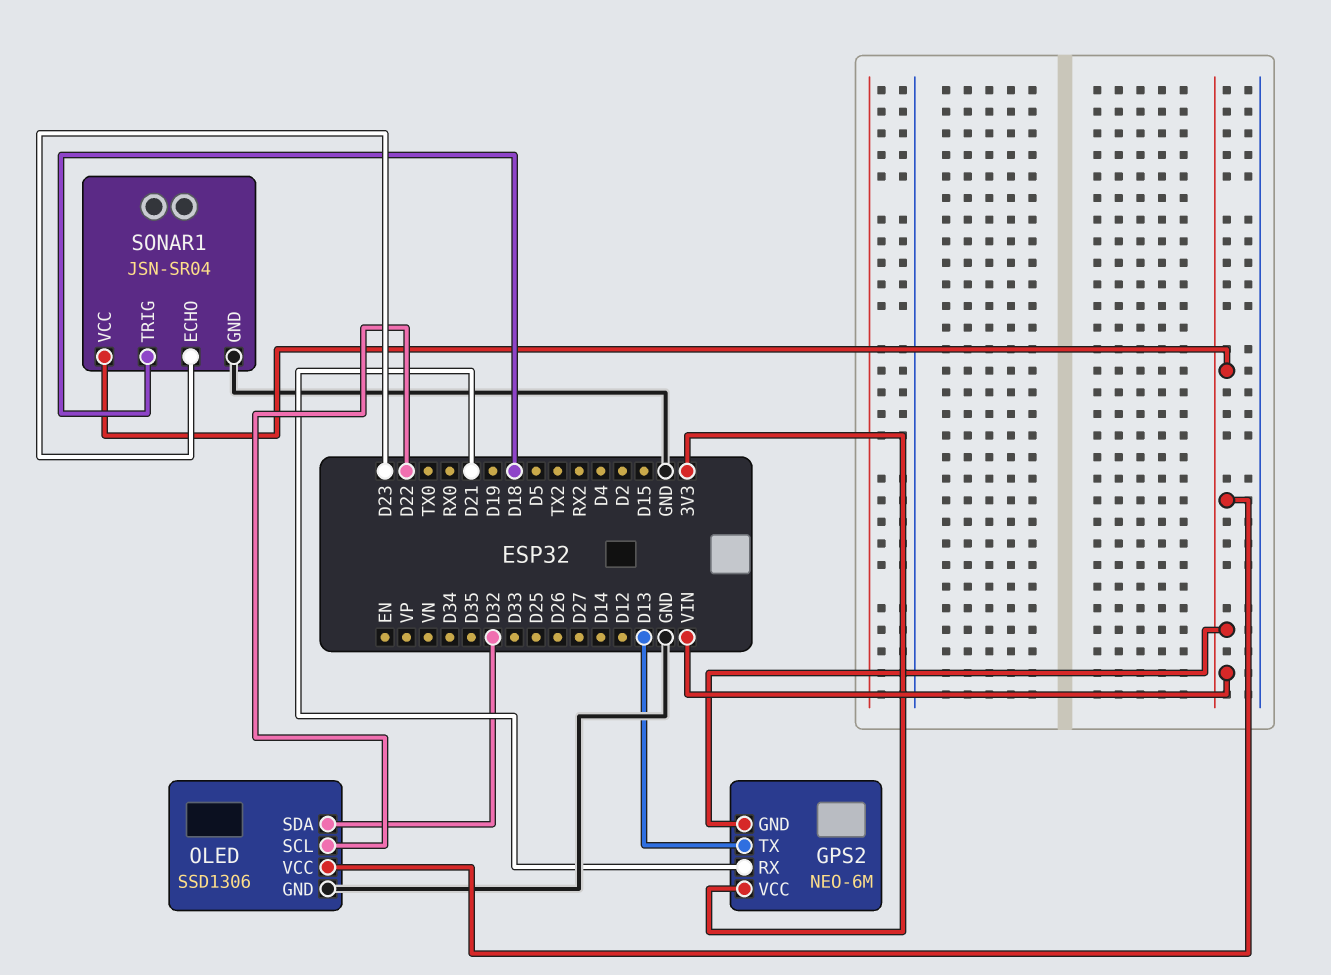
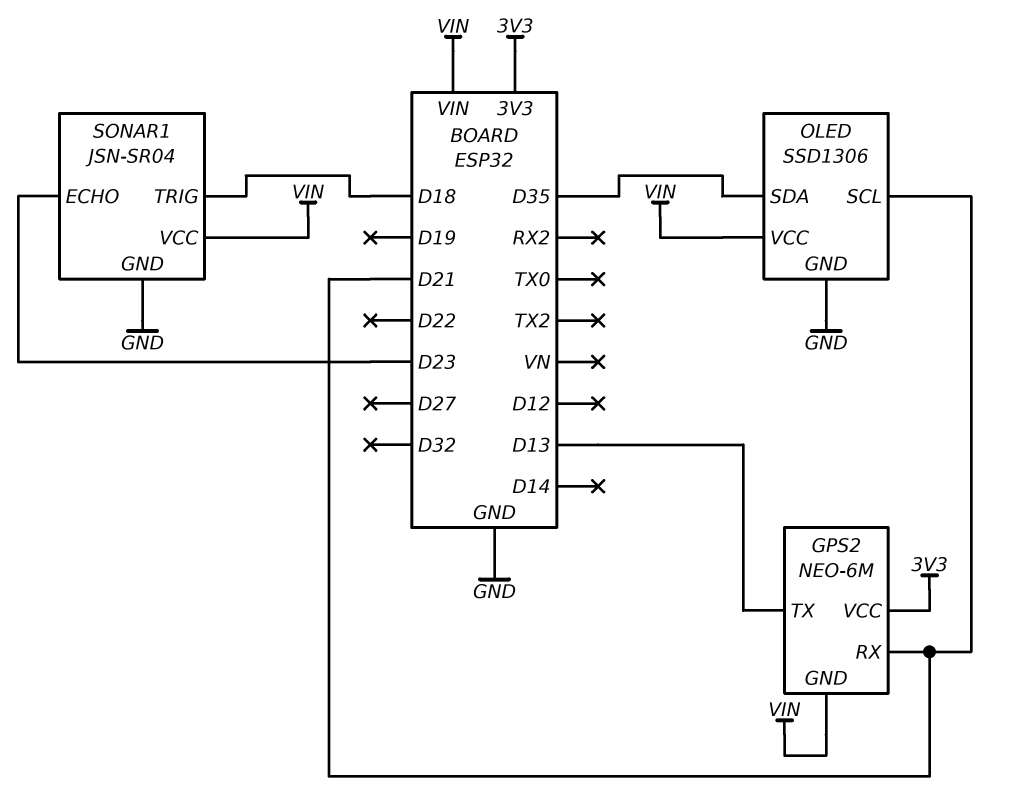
OLED pin SCL: D22 -> D21
OLED pin SDA: D32 -> D35

